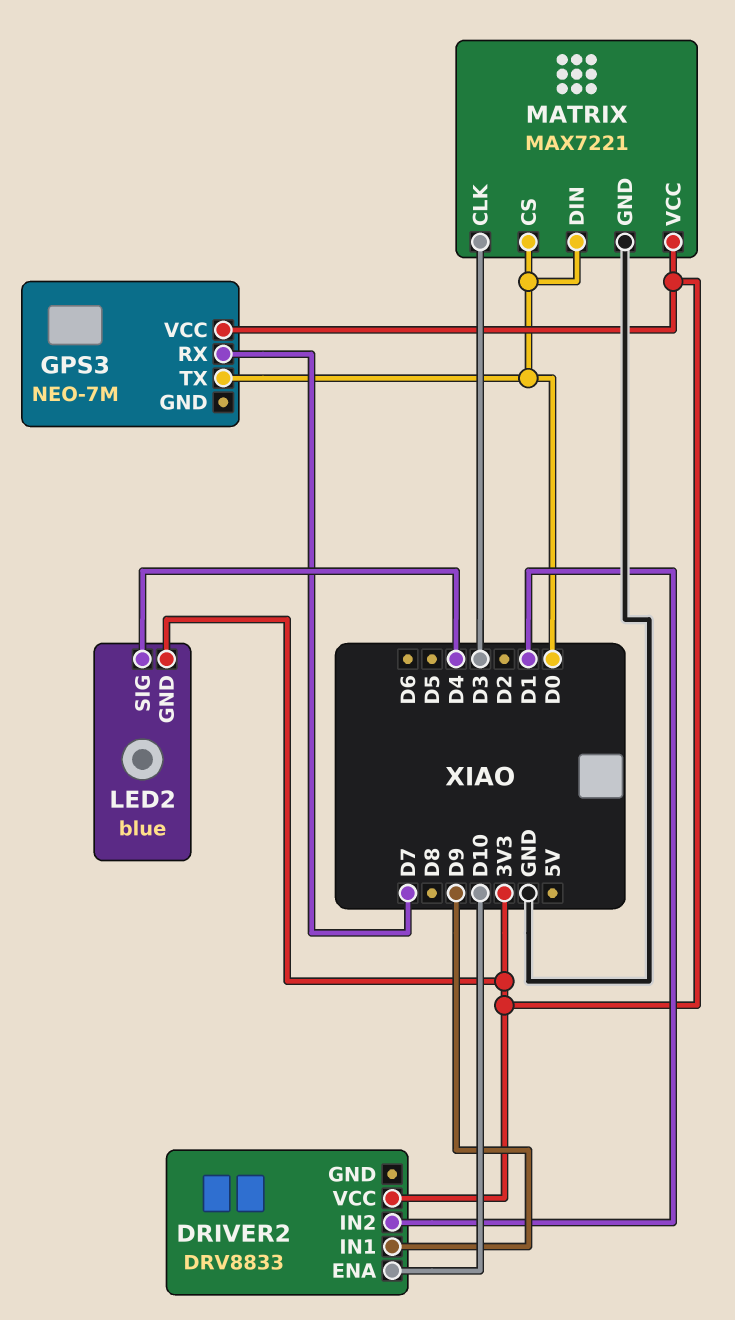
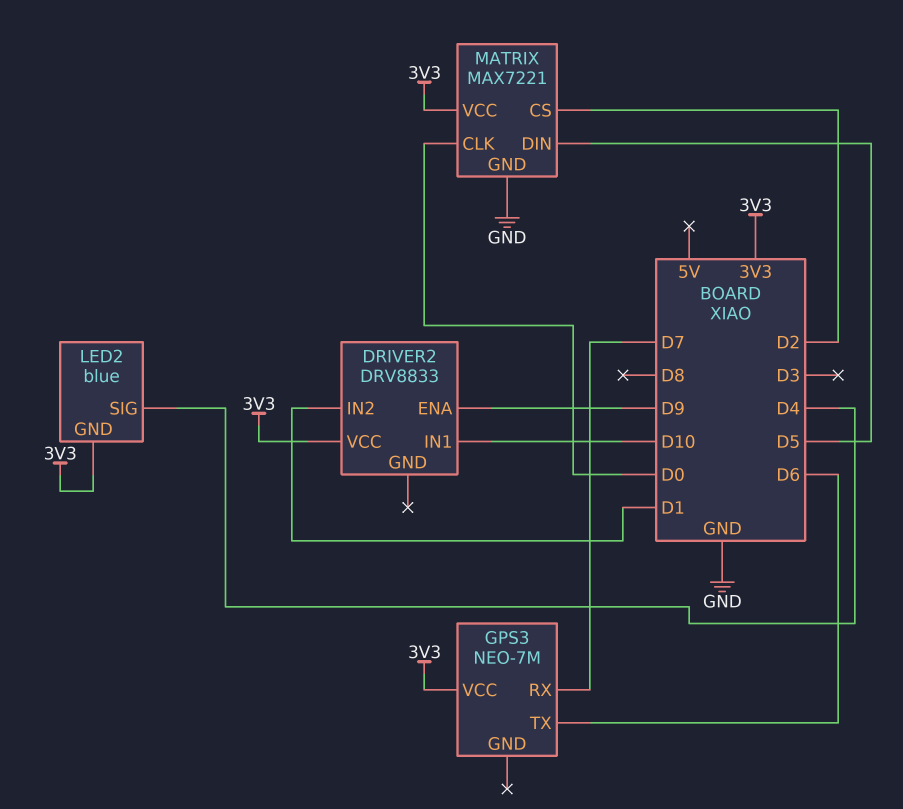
DRIVER2 pin ENA: D10 -> D9
DRIVER2 pin IN1: D9 -> D10
GPS3 pin TX: D0 -> D6
MATRIX pin CLK: D3 -> D0
MATRIX pin CS: D0 -> D2
MATRIX pin DIN: D0 -> D5

